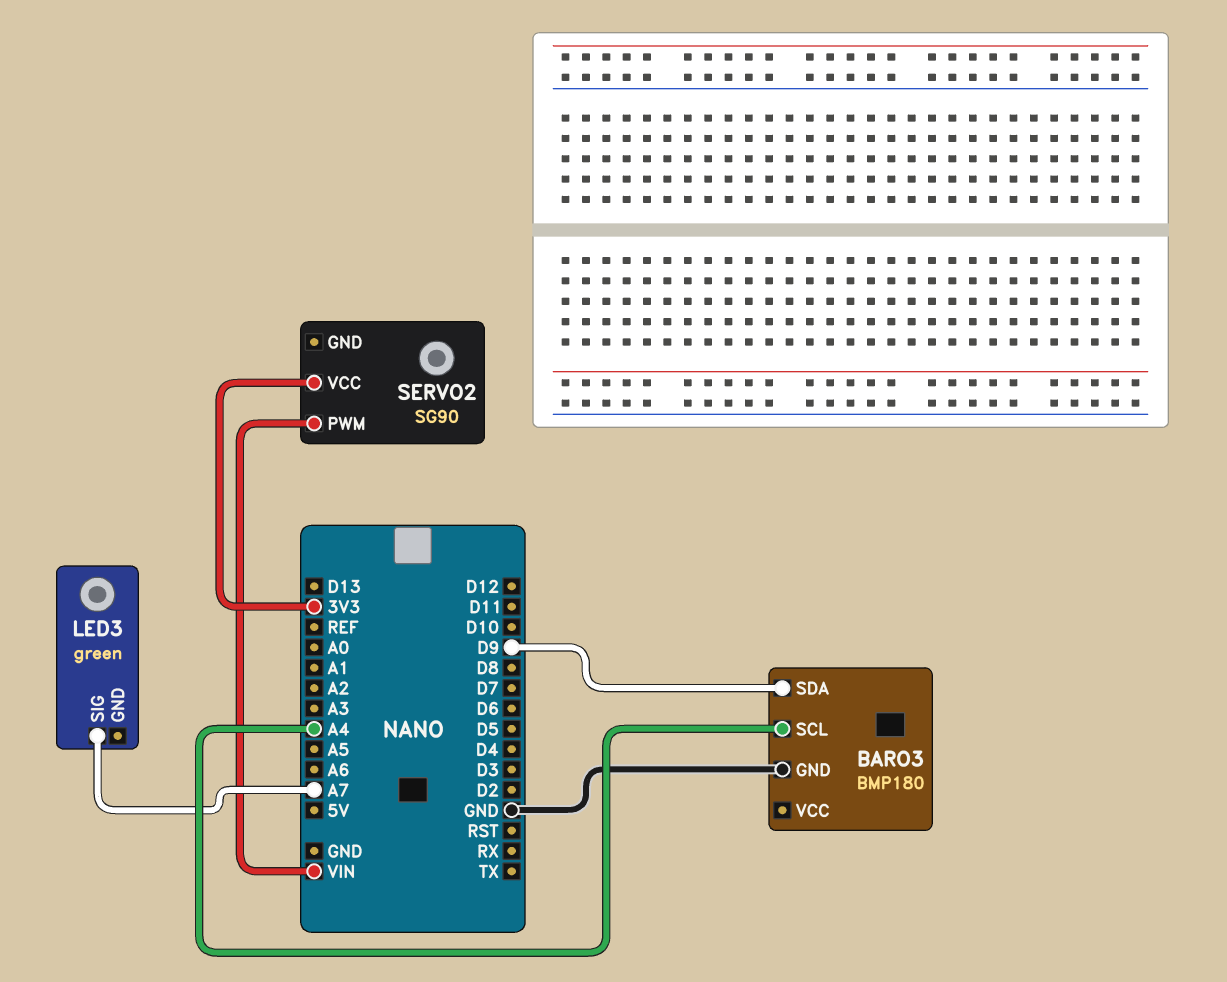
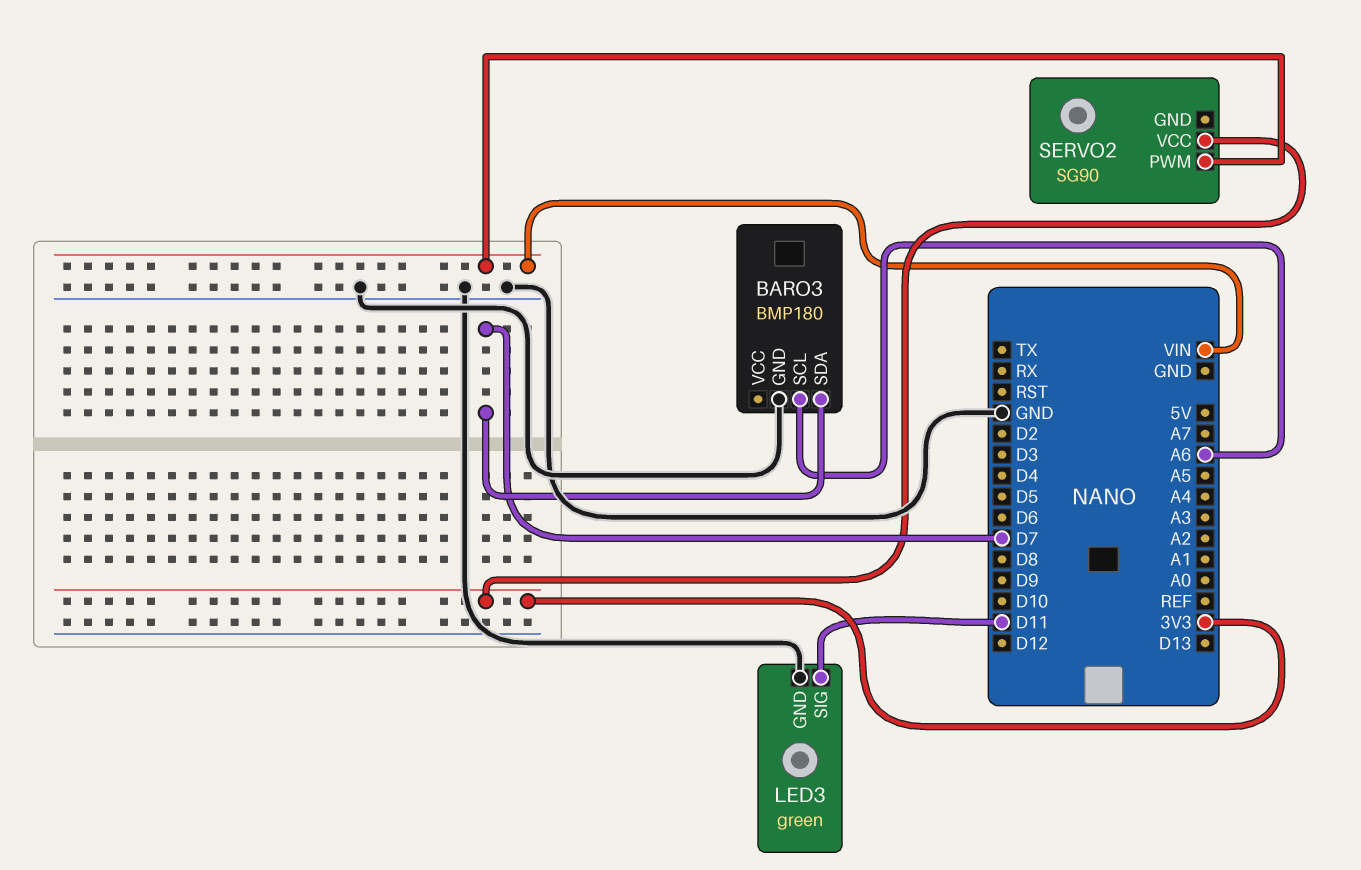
BARO3 pin SCL: A4 -> A6
BARO3 pin SDA: D9 -> D7
LED3 pin GND: none -> GND
LED3 pin SIG: A7 -> D11

